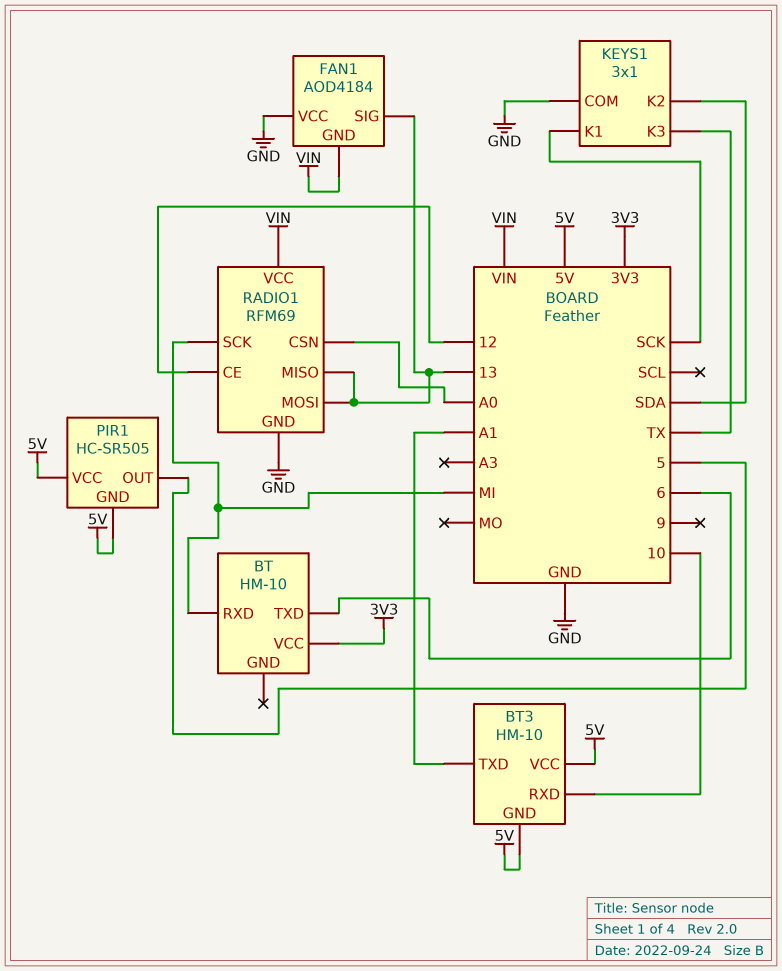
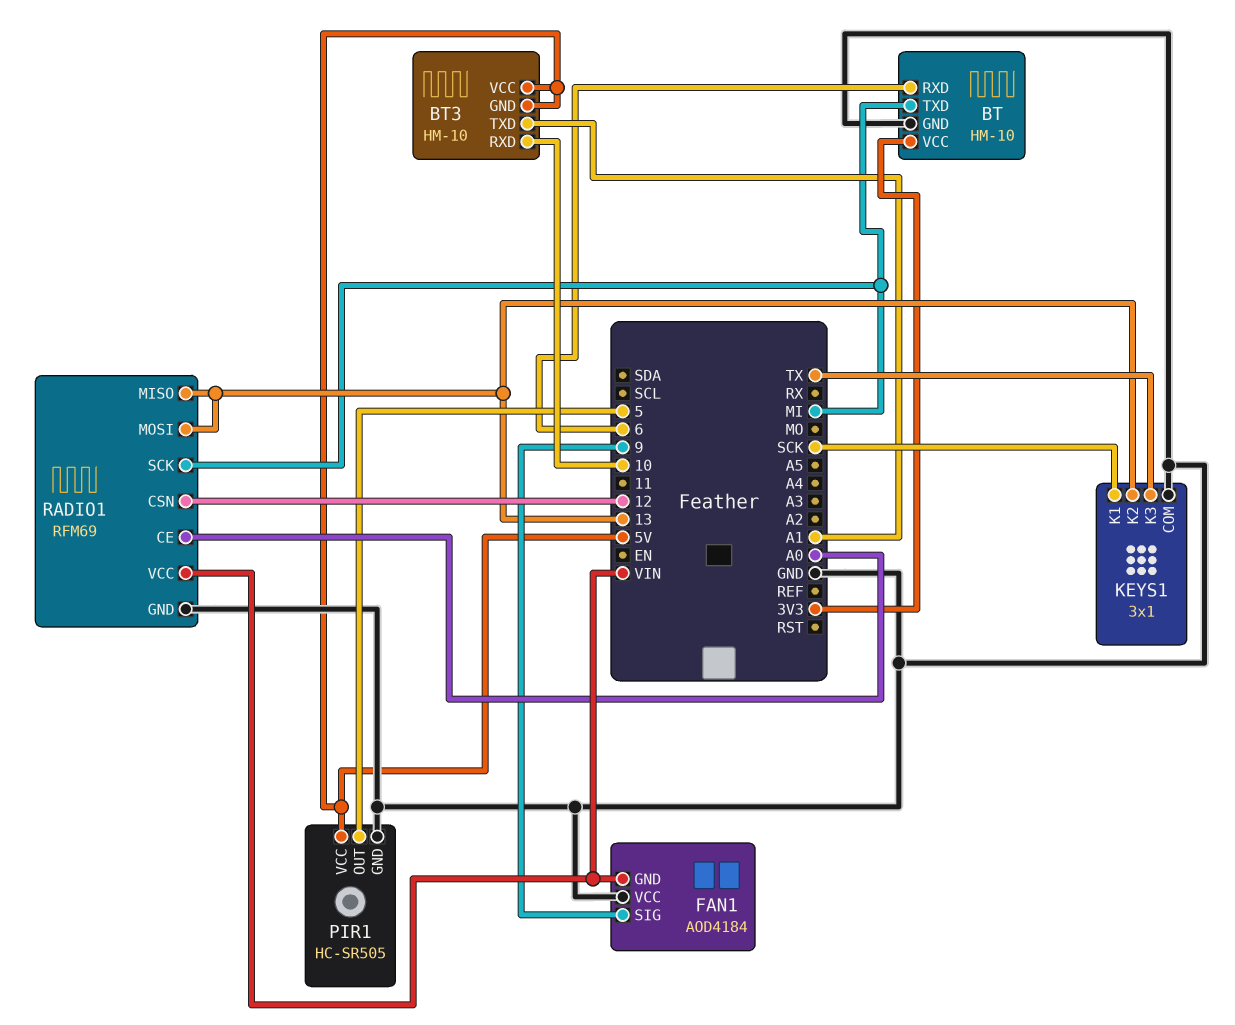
BT pin GND: none -> GND
BT pin RXD: MI -> 6
BT pin TXD: 6 -> MI
FAN1 pin SIG: 13 -> 9
KEYS1 pin K2: SDA -> 13
PIR1 pin GND: 5V -> GND
RADIO1 pin CE: 12 -> A0
RADIO1 pin CSN: A0 -> 12

